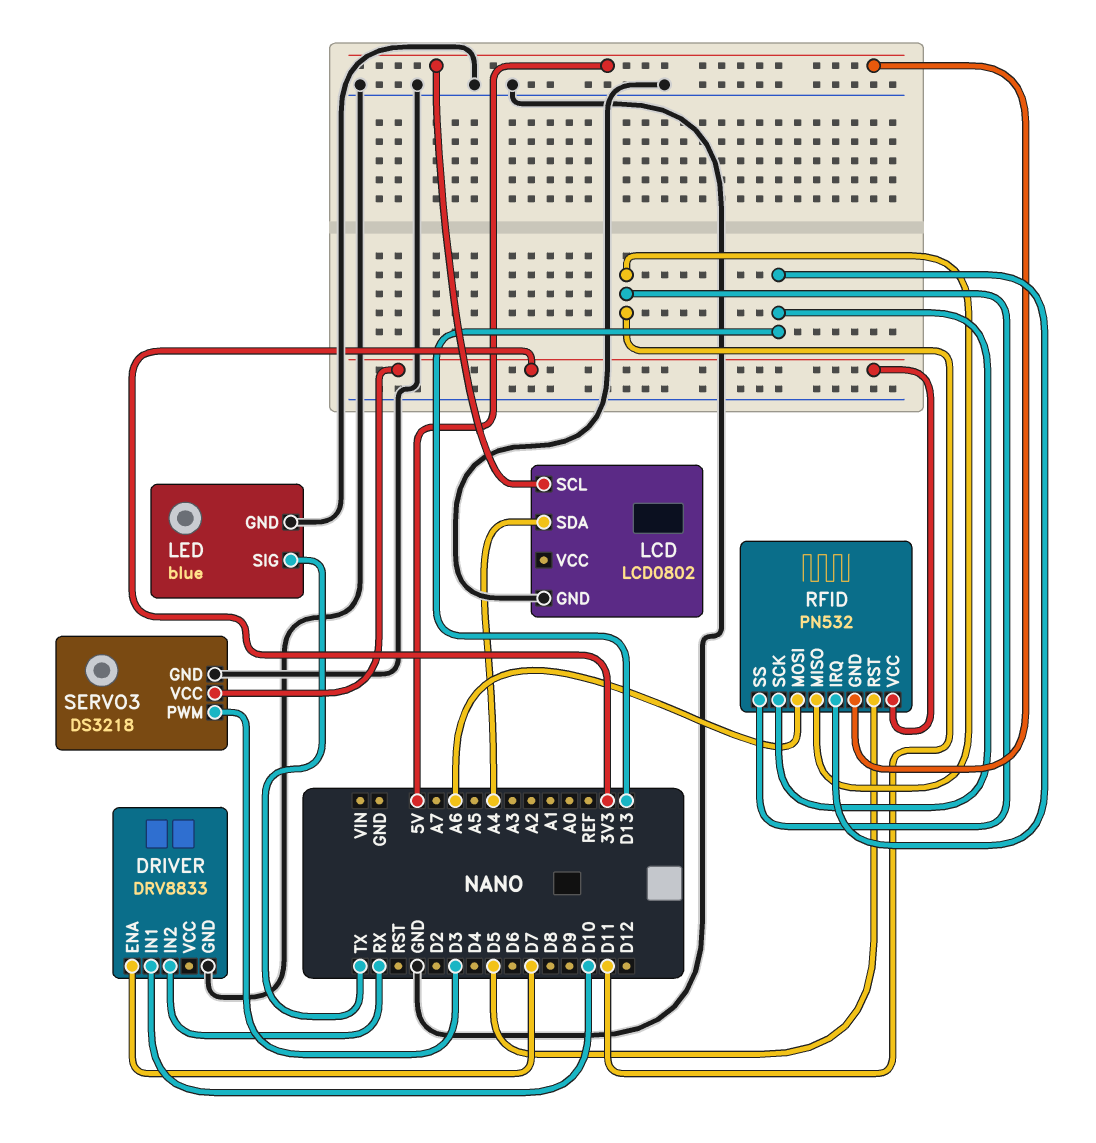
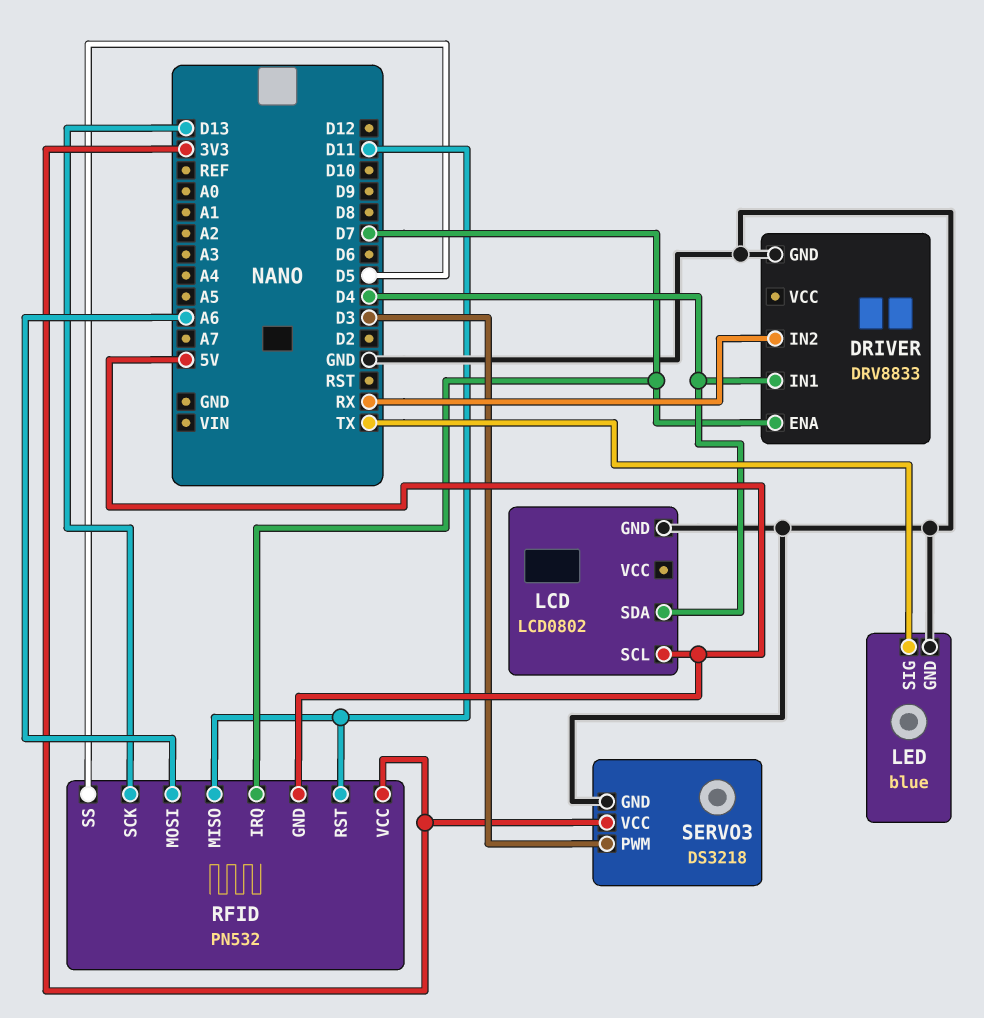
DRIVER pin IN1: D10 -> D4
LCD pin SDA: A4 -> D4
RFID pin IRQ: D13 -> D7
RFID pin RST: D5 -> D11
RFID pin SS: D11 -> D5

